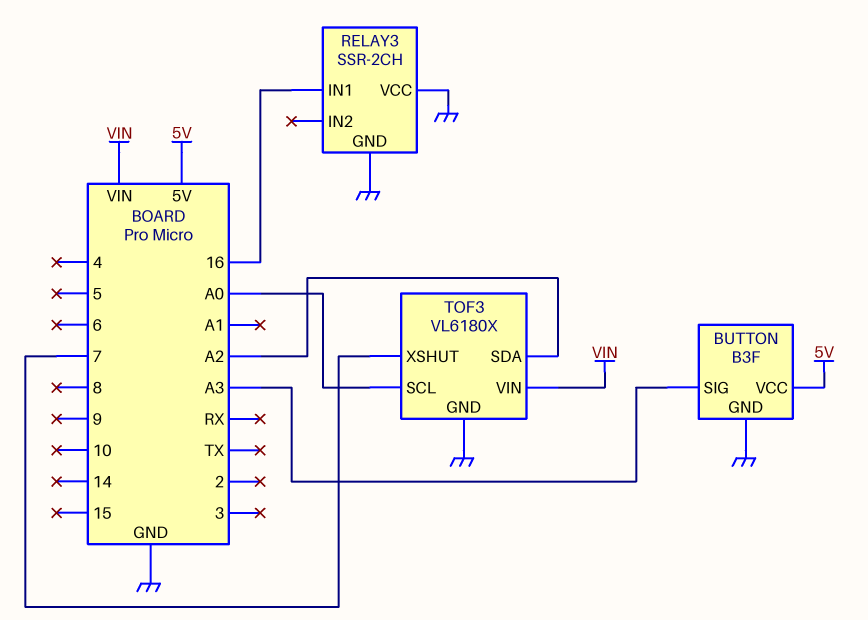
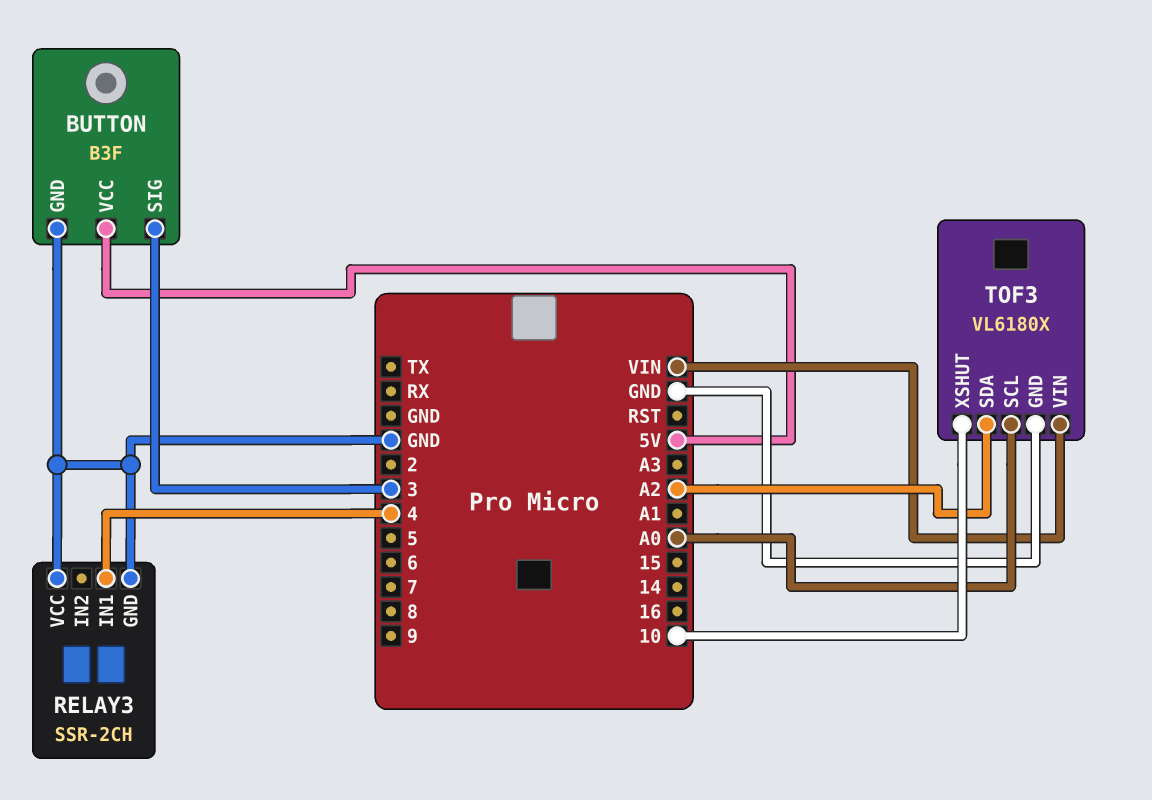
BUTTON pin SIG: A3 -> 3
RELAY3 pin IN1: 16 -> 4
TOF3 pin XSHUT: 7 -> 10

